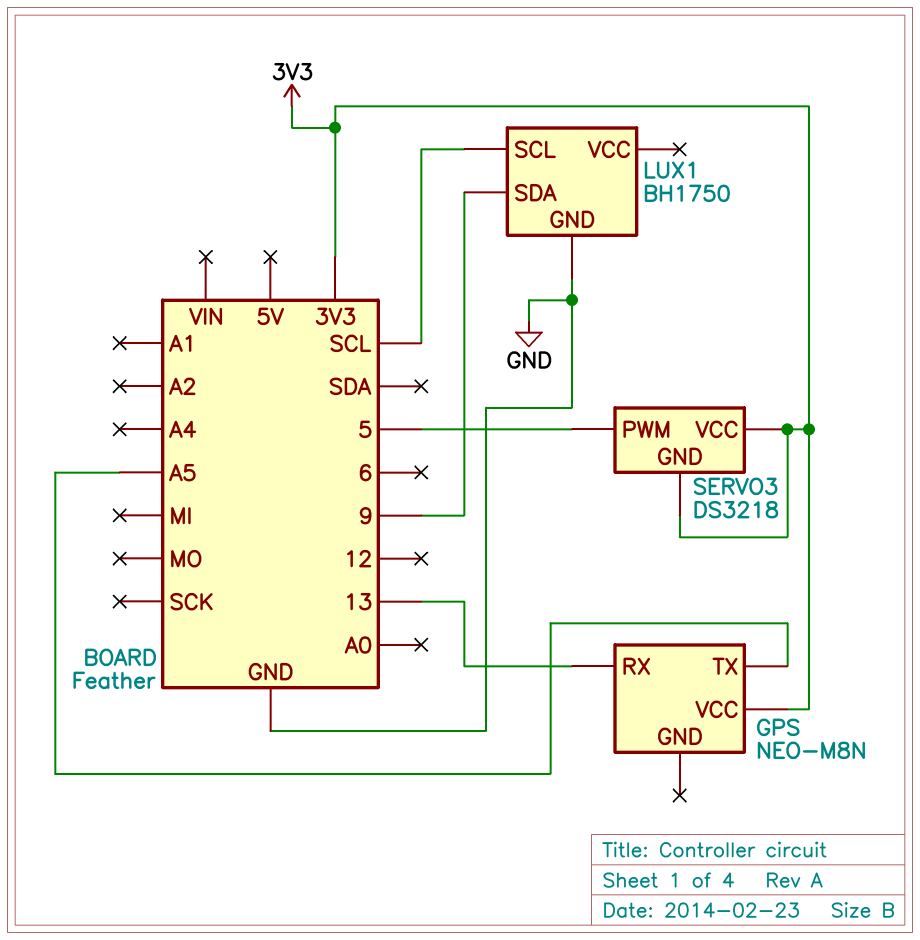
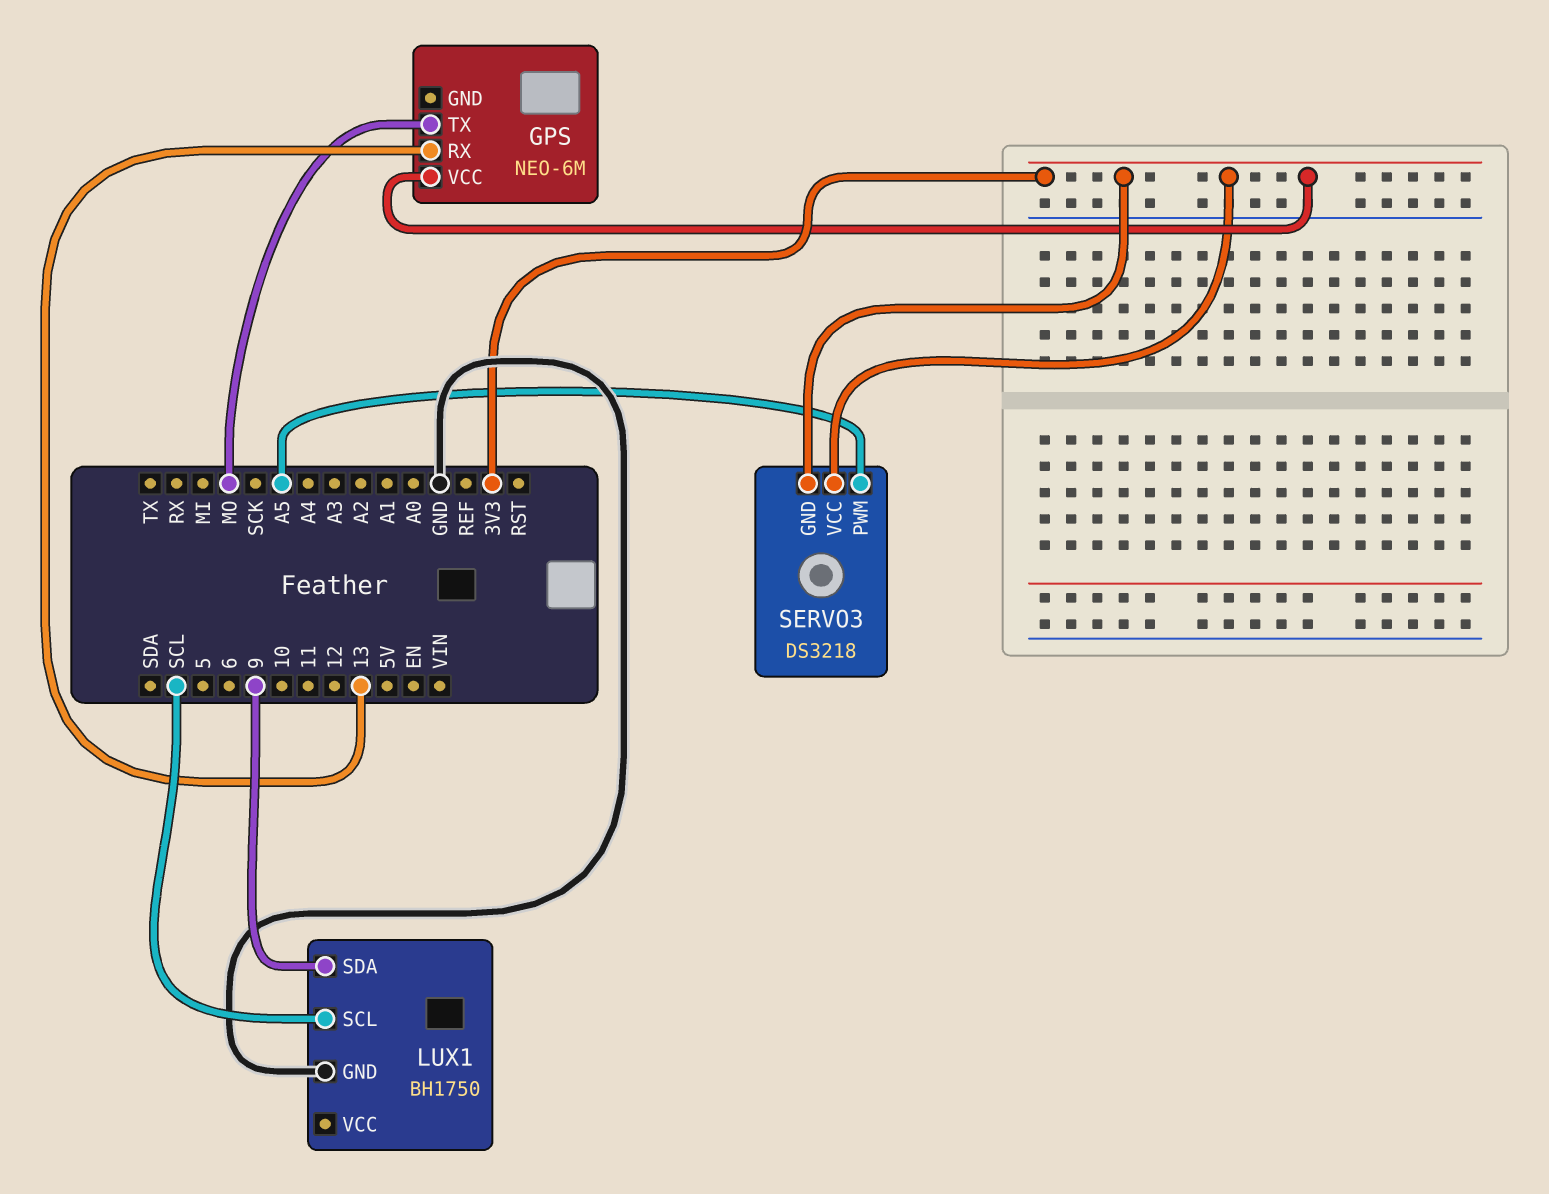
GPS: NEO-M8N -> NEO-6M
GPS pin TX: A5 -> MO
SERVO3 pin PWM: 5 -> A5

